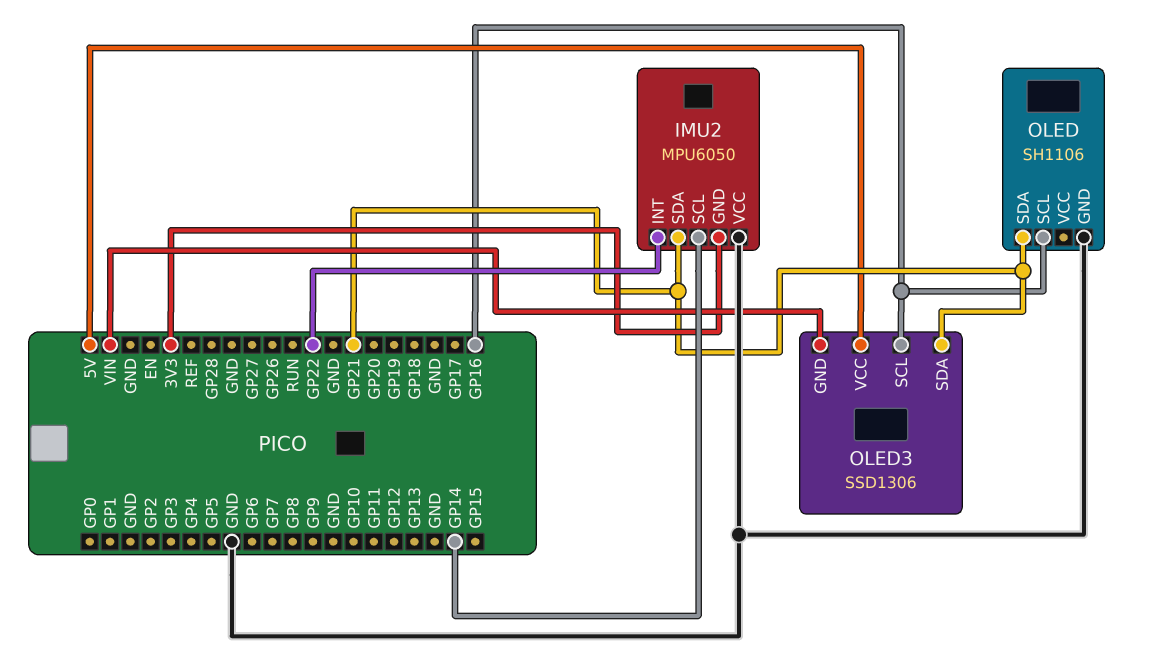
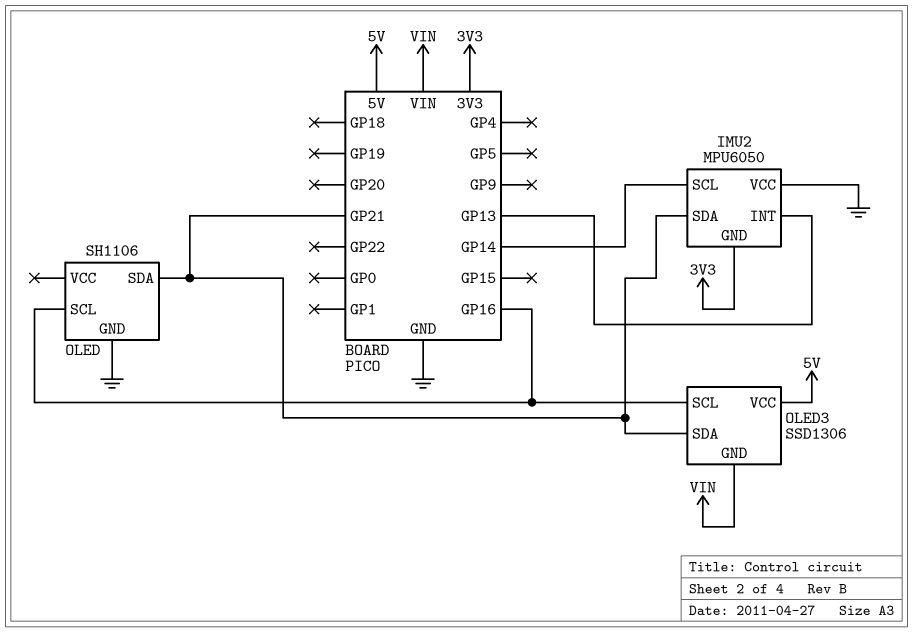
IMU2 pin INT: GP22 -> GP13

